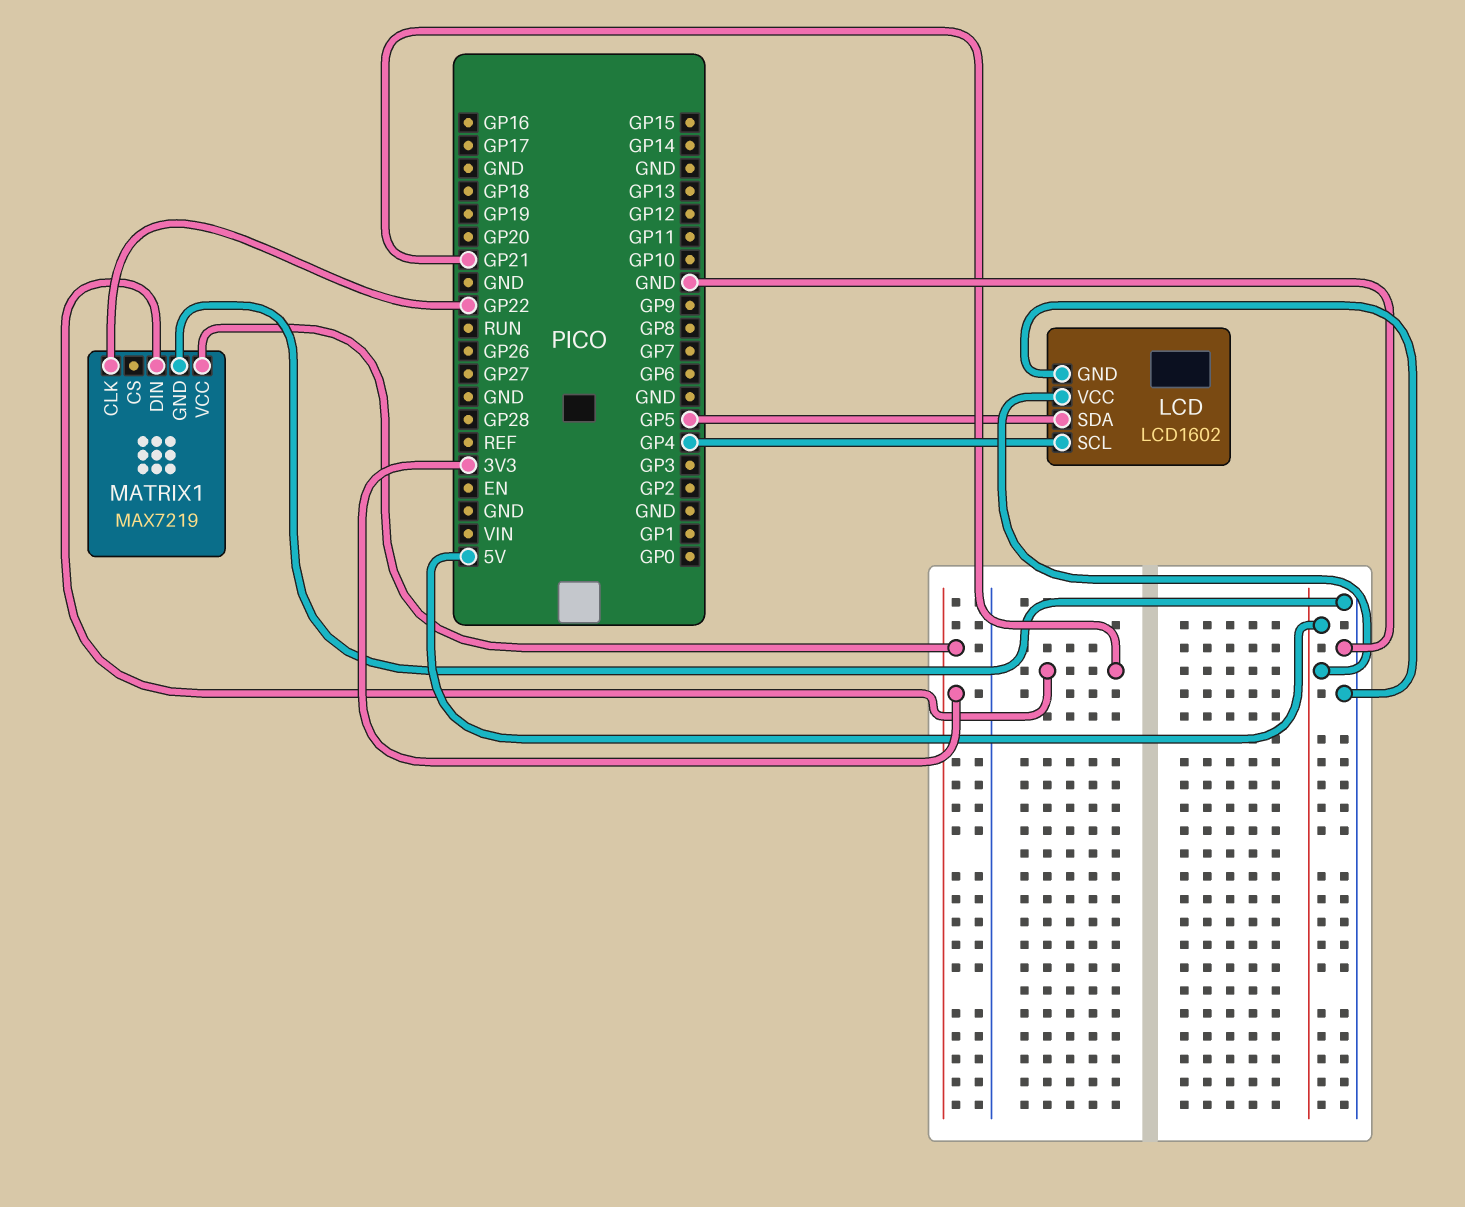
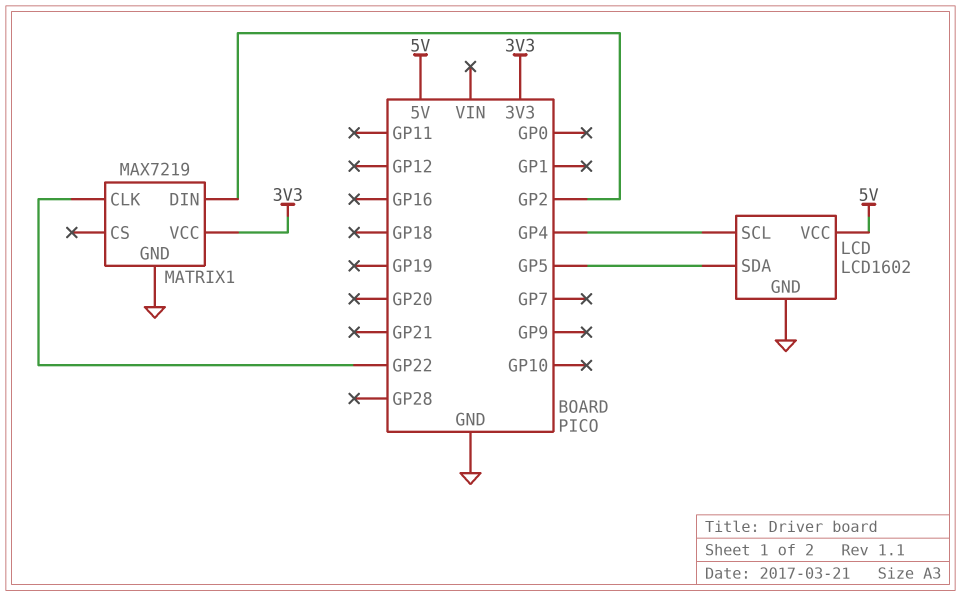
MATRIX1 pin DIN: GP21 -> GP2

